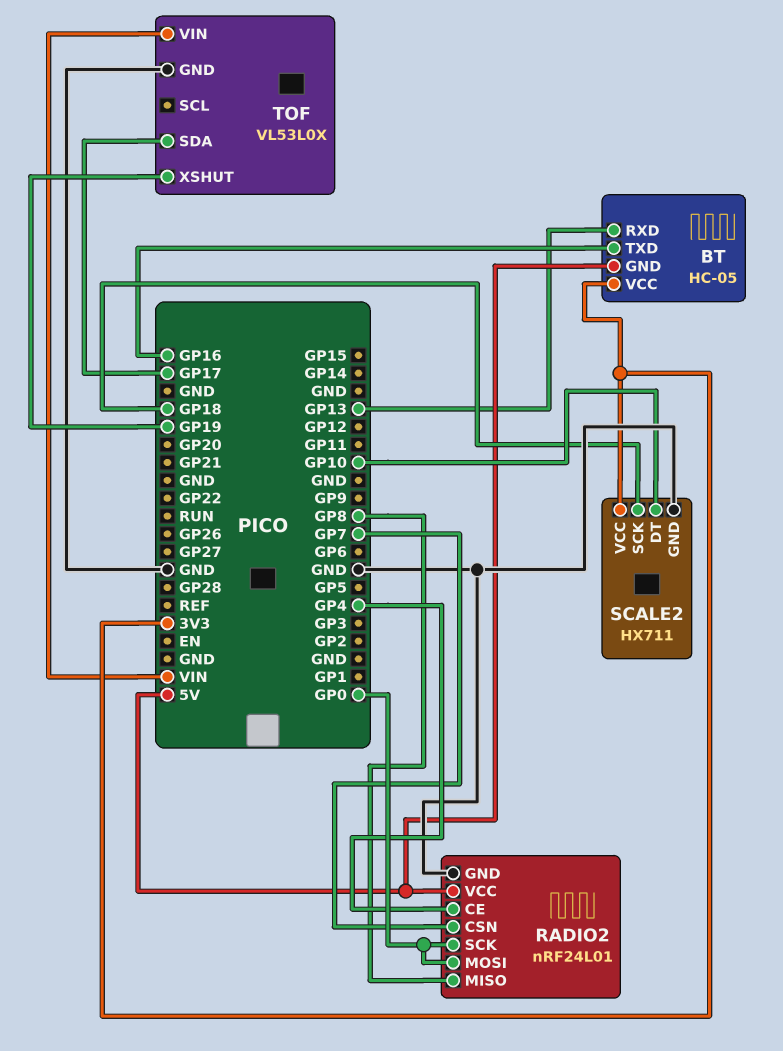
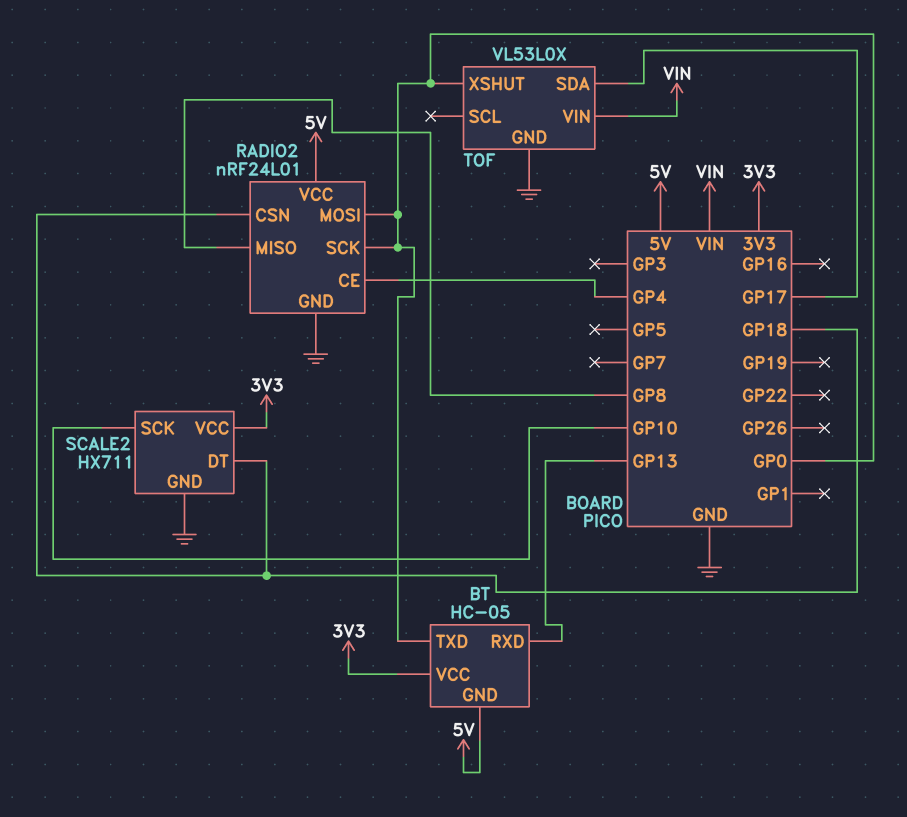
BT pin TXD: GP16 -> GP0
RADIO2 pin CSN: GP7 -> GP18
SCALE2 pin DT: GP10 -> GP18
SCALE2 pin SCK: GP18 -> GP10
TOF pin XSHUT: GP19 -> GP0

